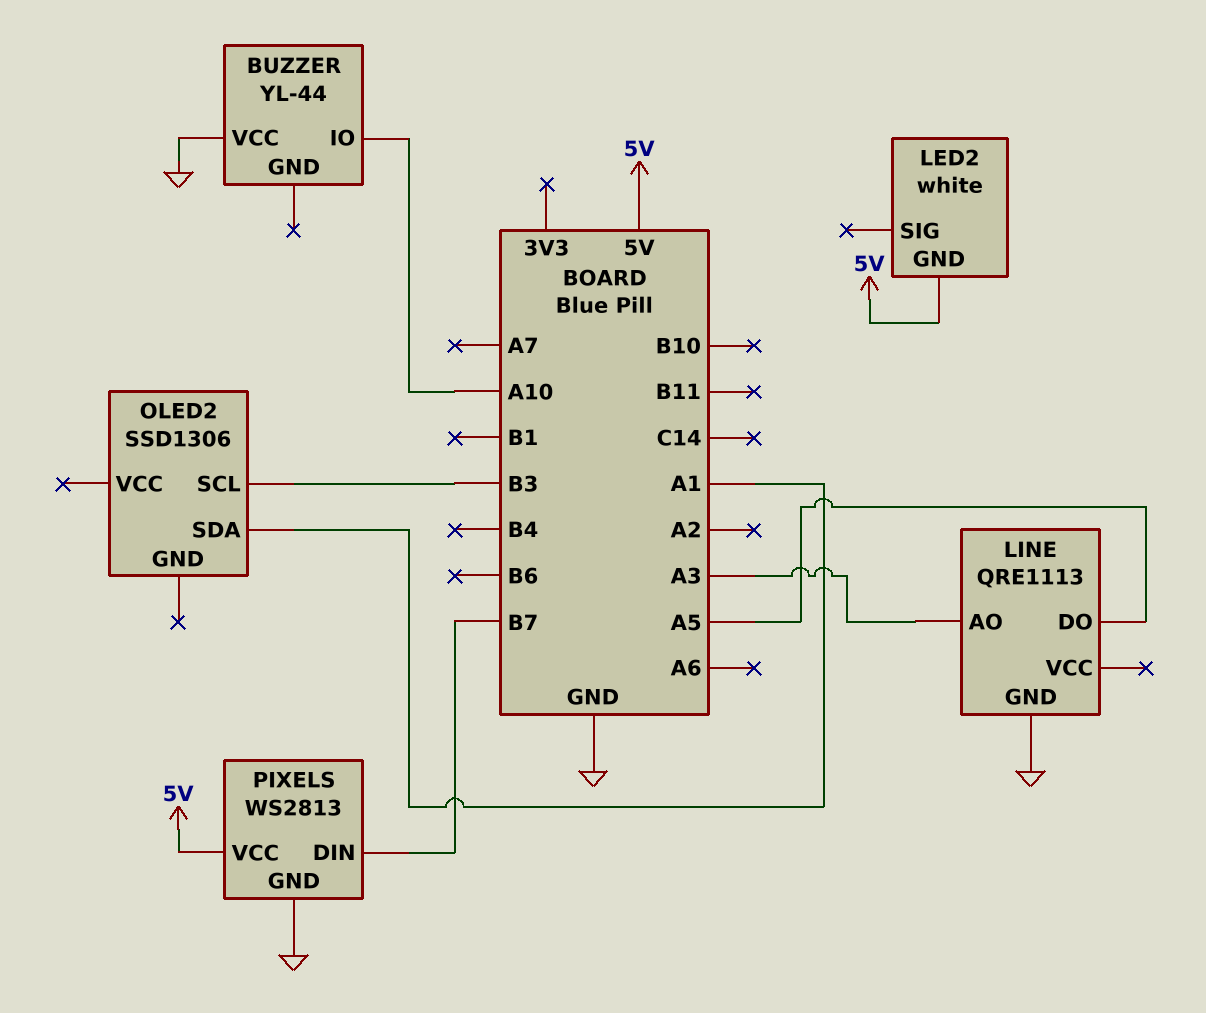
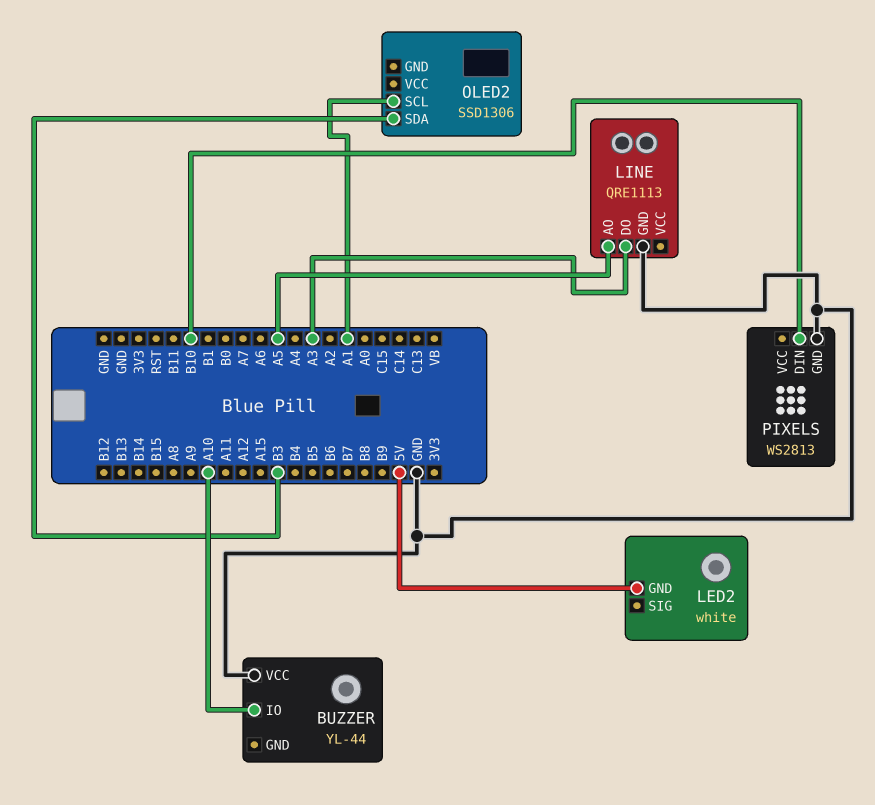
LINE pin AO: A3 -> A5
LINE pin DO: A5 -> A3
OLED2 pin SCL: B3 -> A1
OLED2 pin SDA: A1 -> B3
PIXELS pin DIN: B7 -> B10
PIXELS pin VCC: 5V -> none

